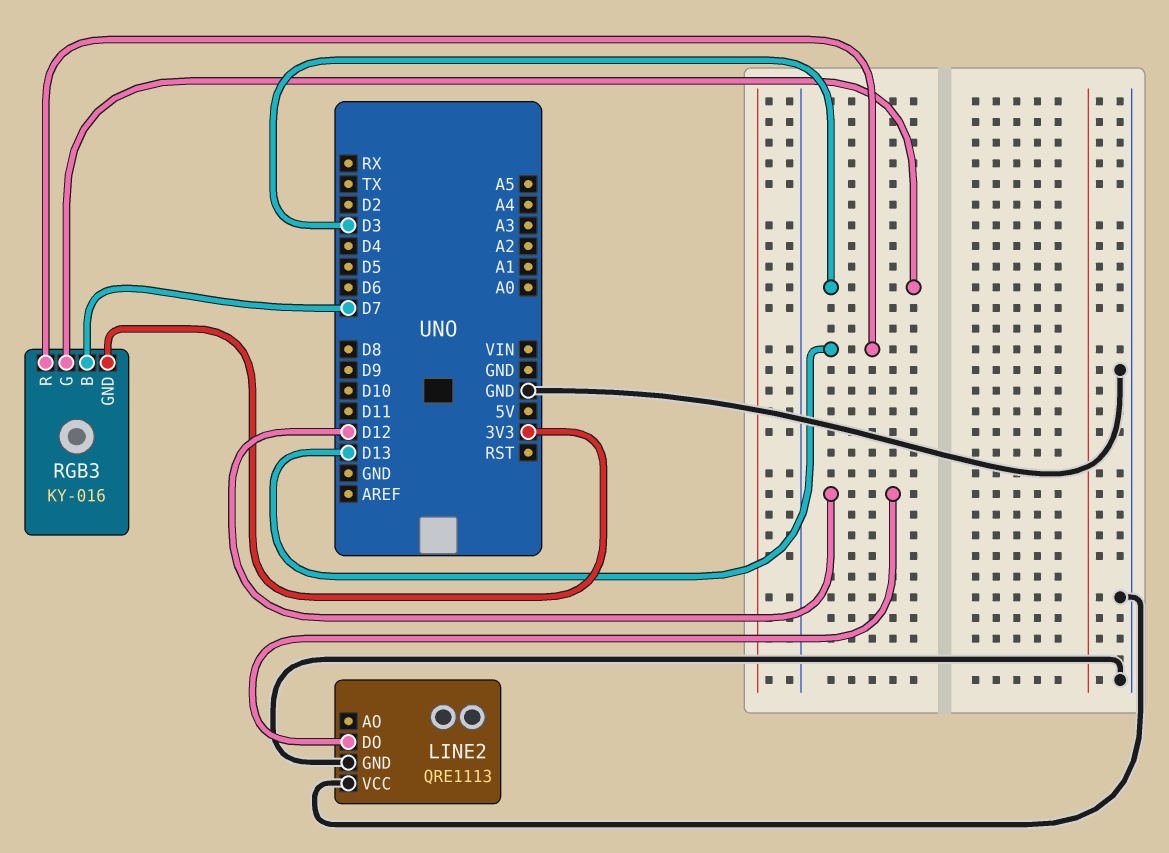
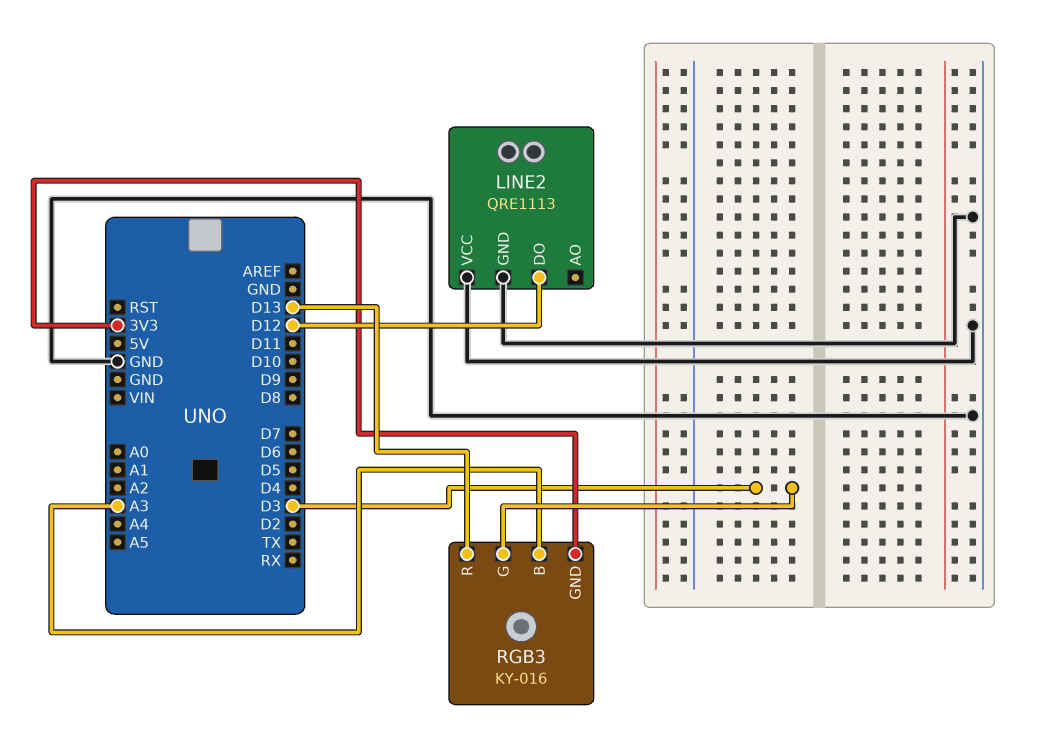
RGB3 pin B: D7 -> A3

